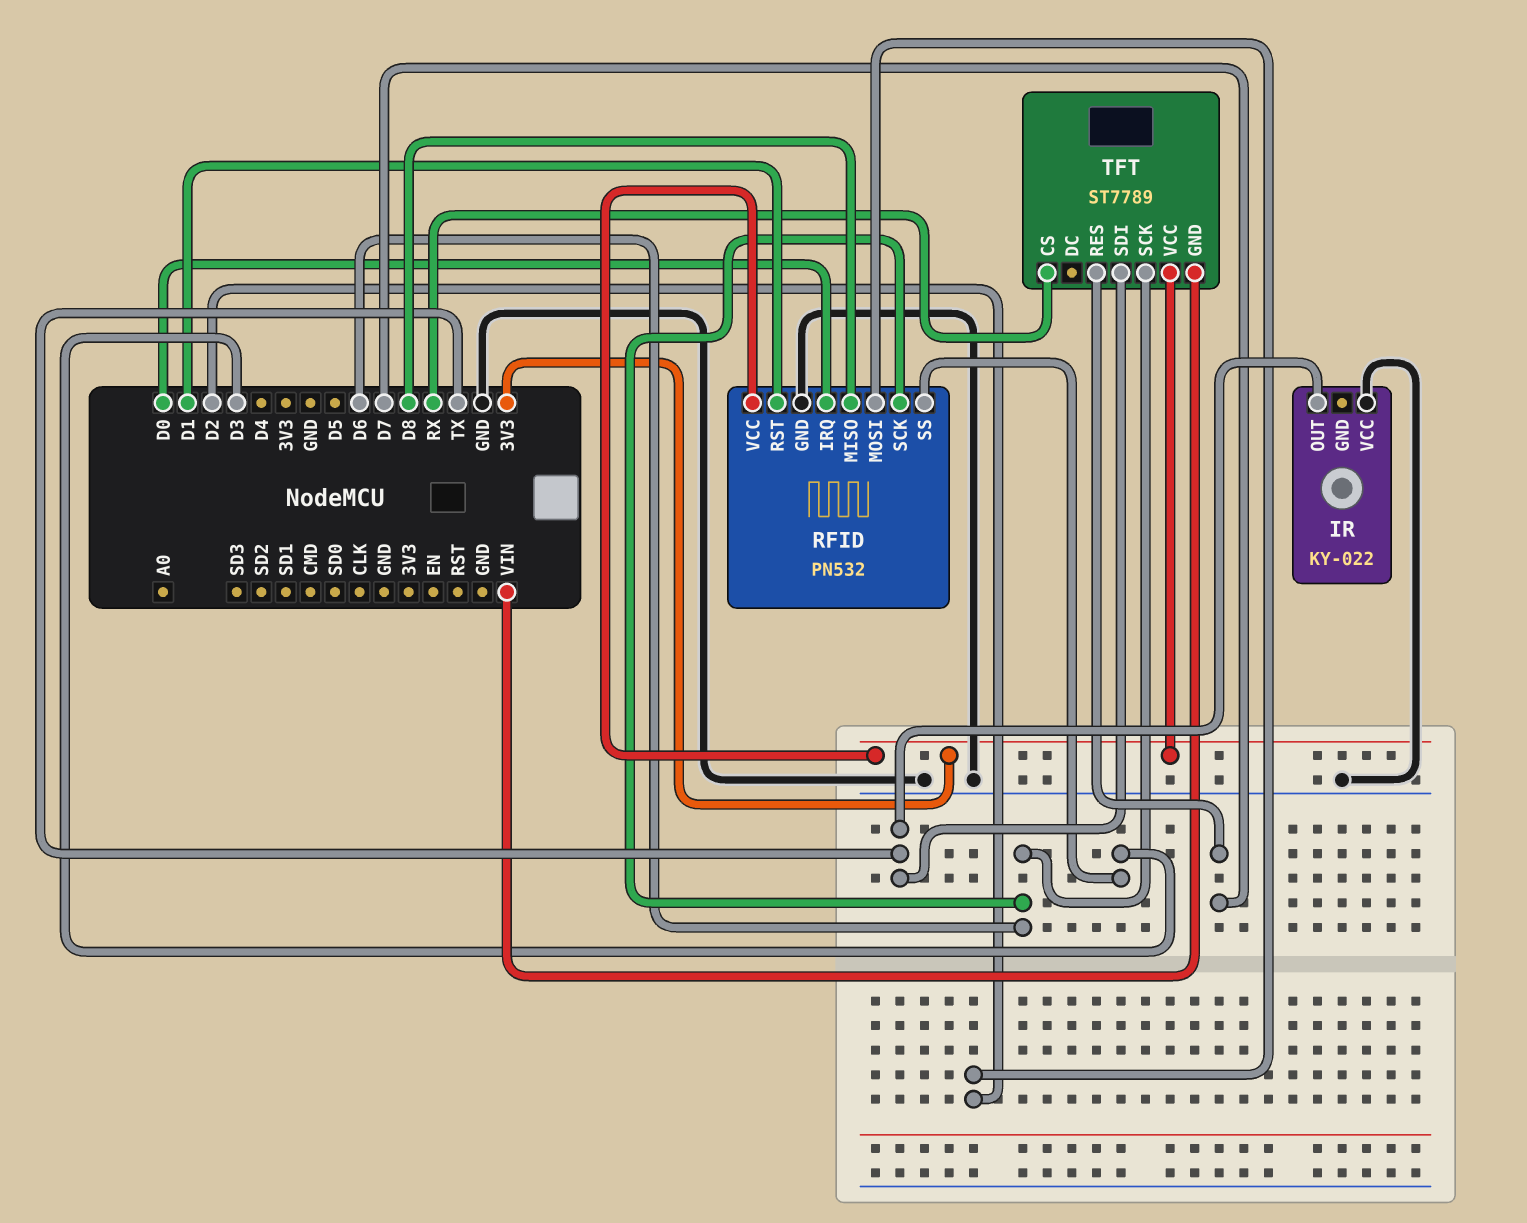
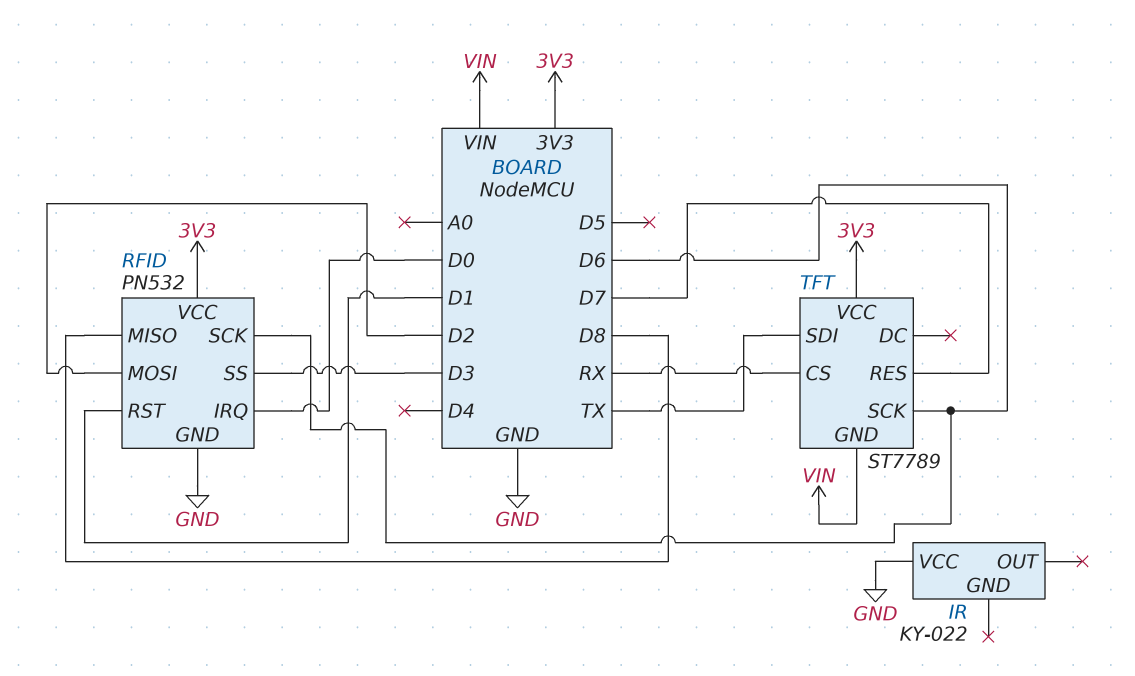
IR pin OUT: TX -> none

